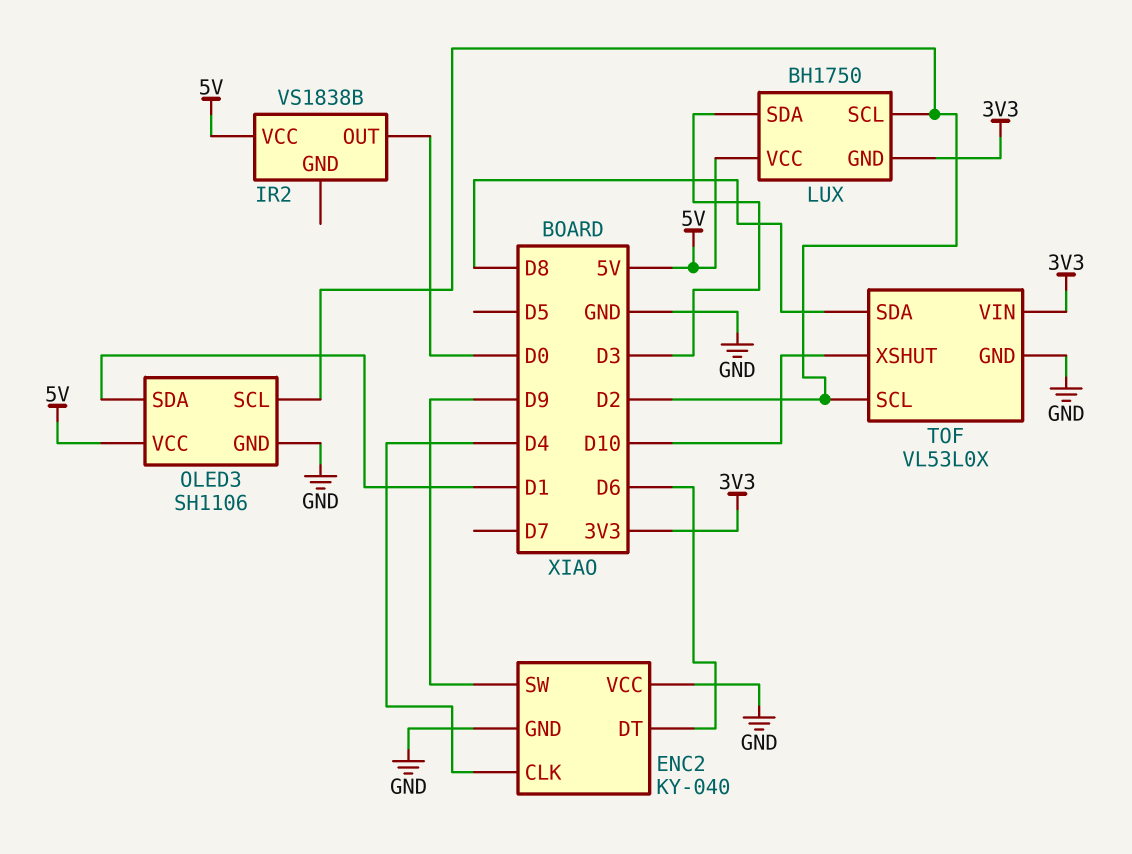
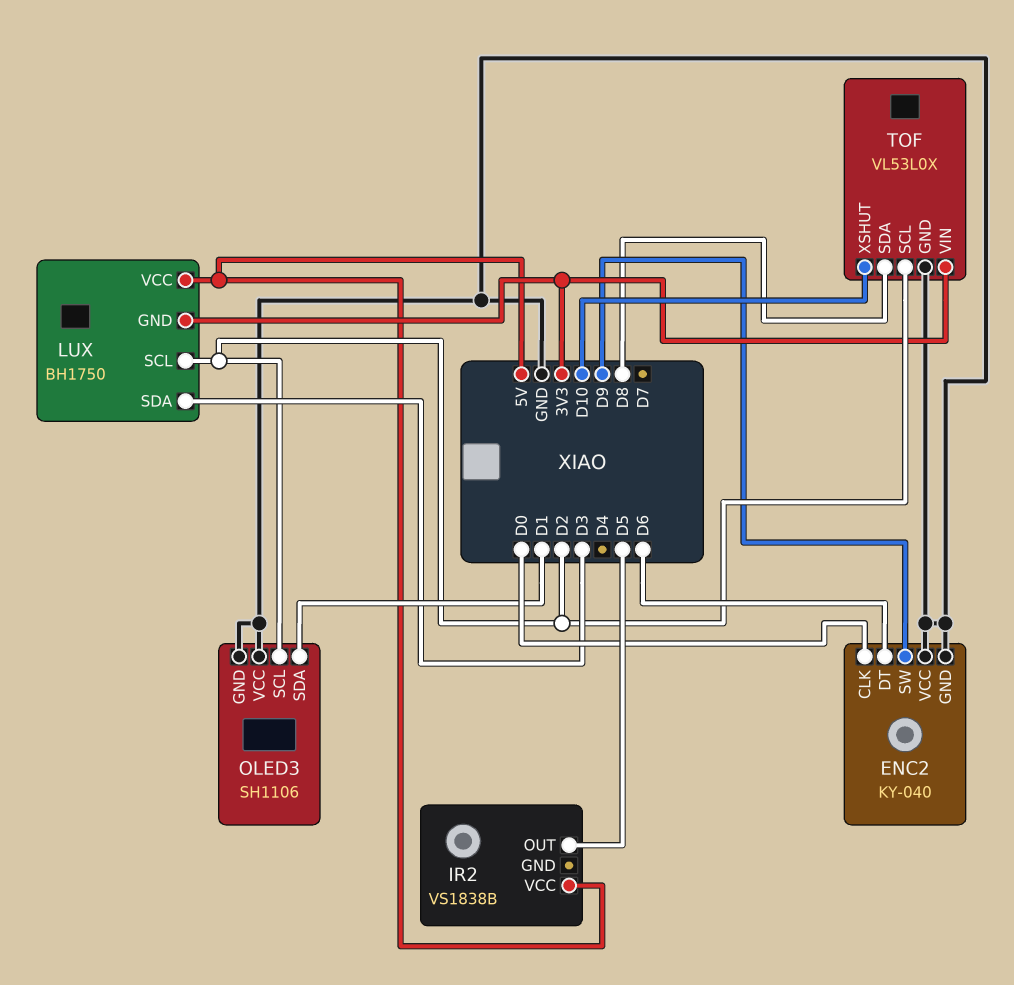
ENC2 pin CLK: D4 -> D0
IR2 pin OUT: D0 -> D5
OLED3 pin VCC: 5V -> GND

